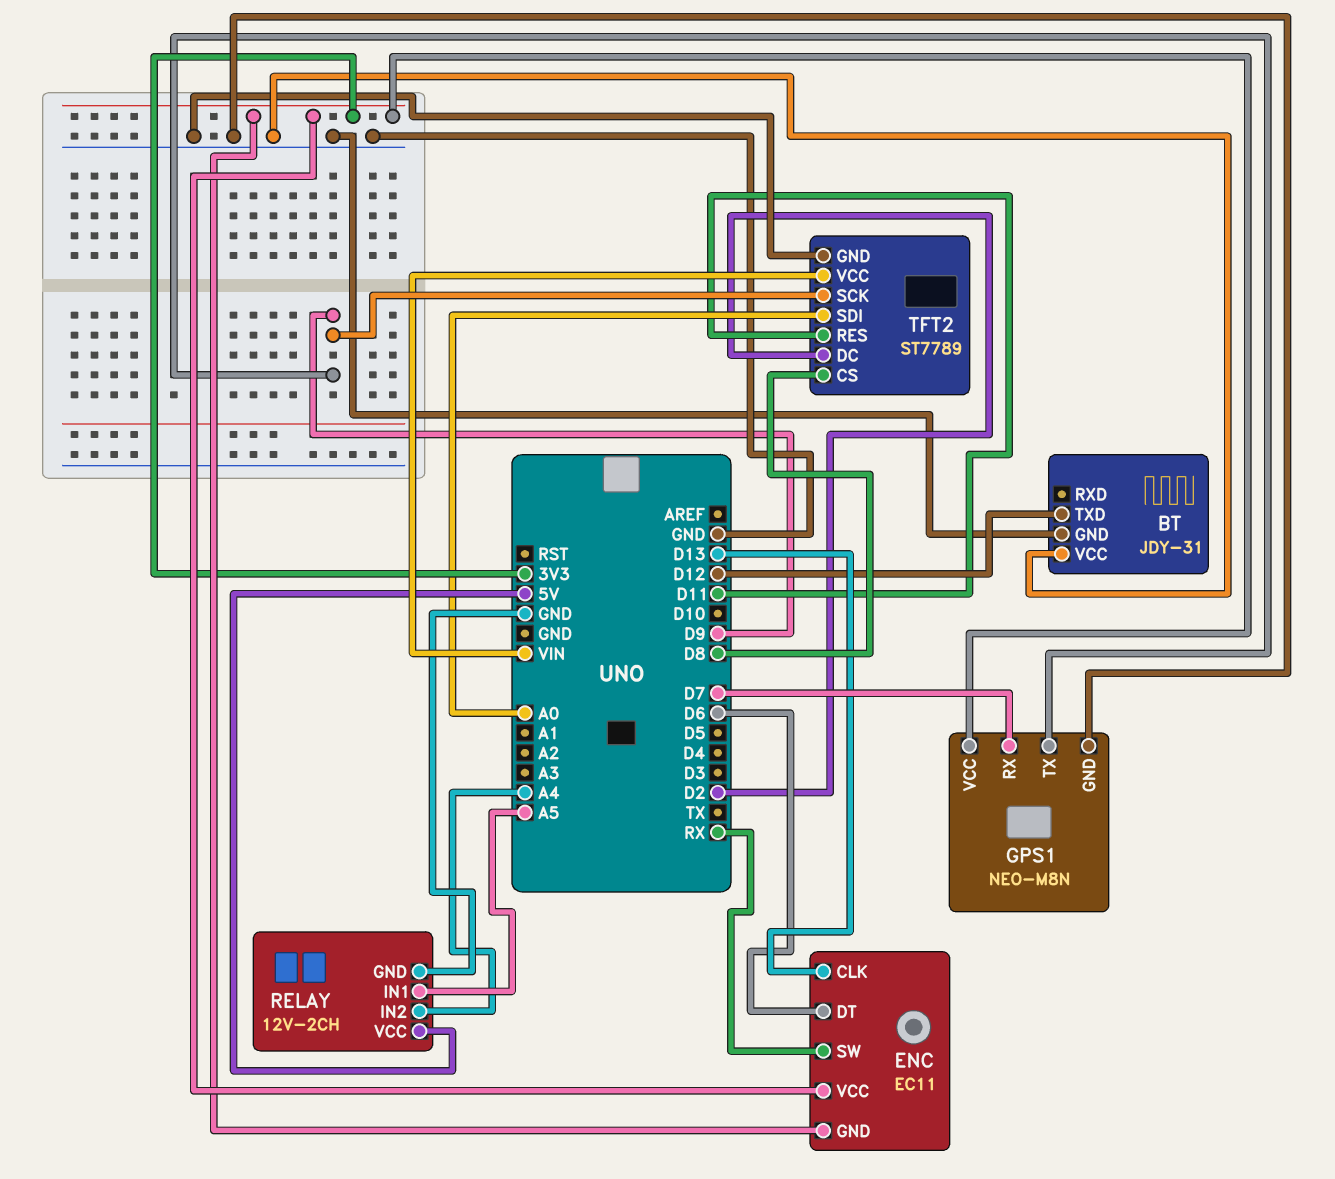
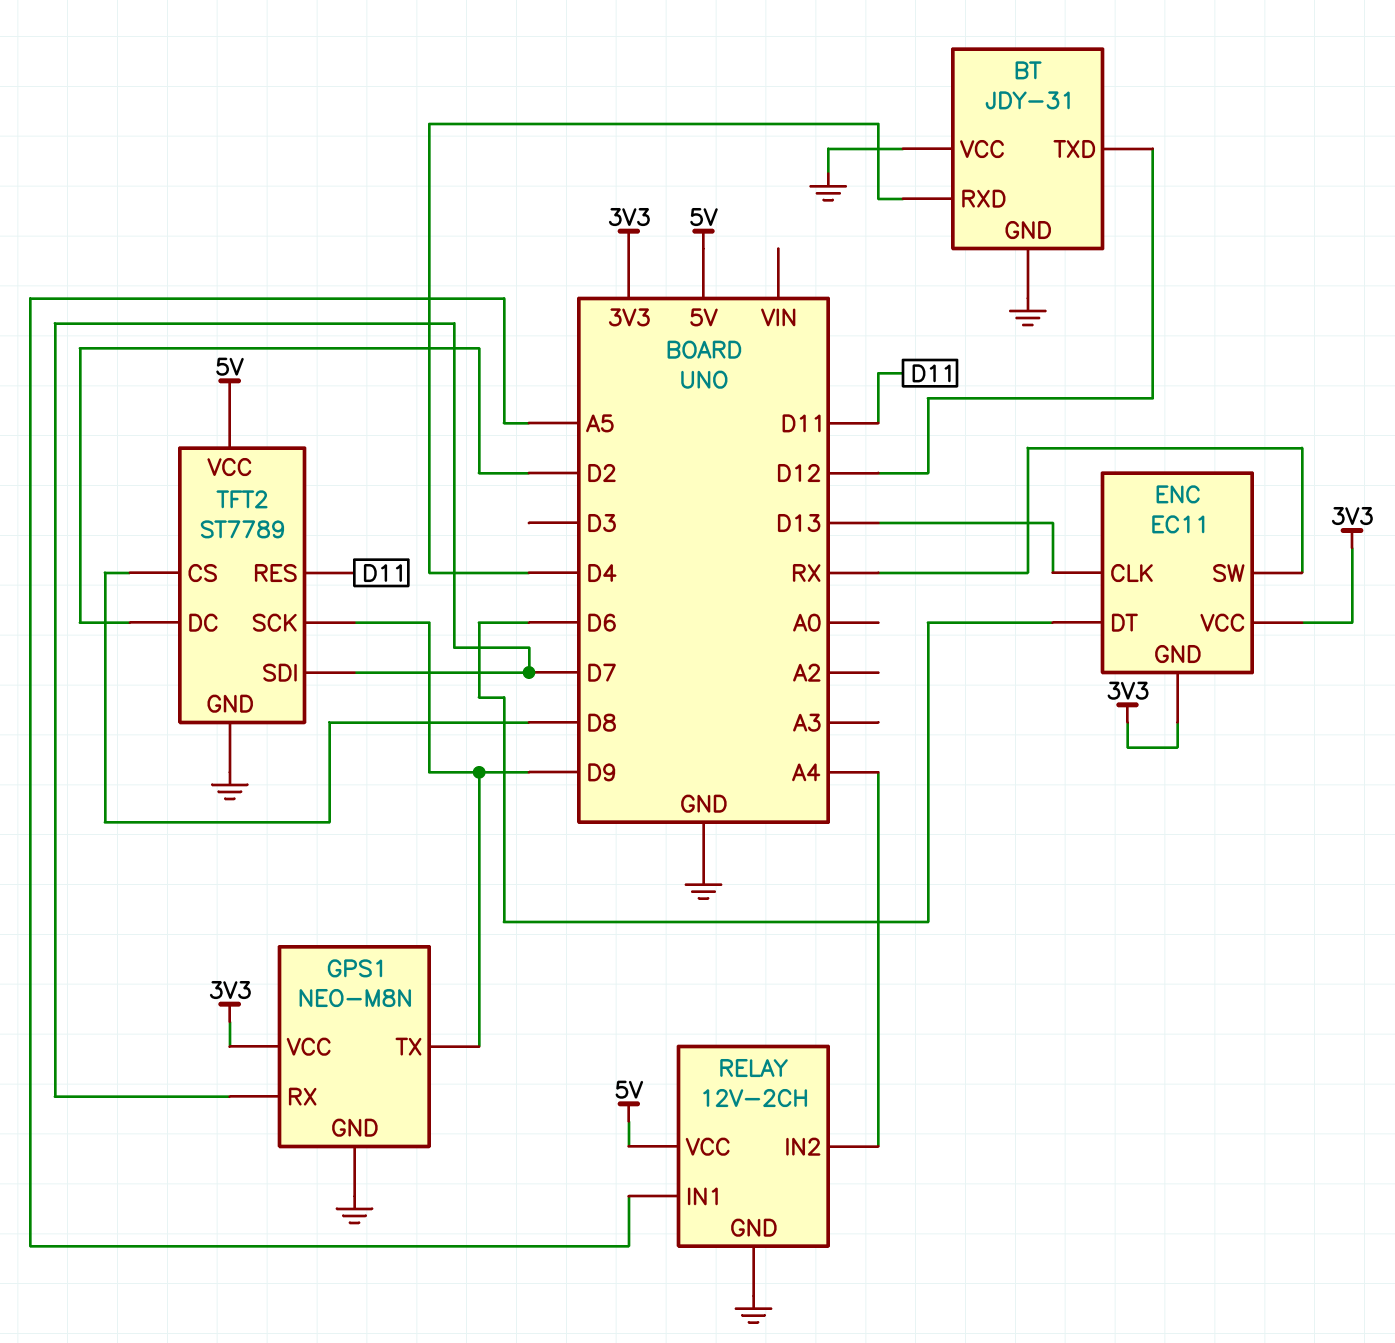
BT pin RXD: none -> D4
TFT2 pin SDI: A0 -> D7
TFT2 pin VCC: VIN -> 5V

